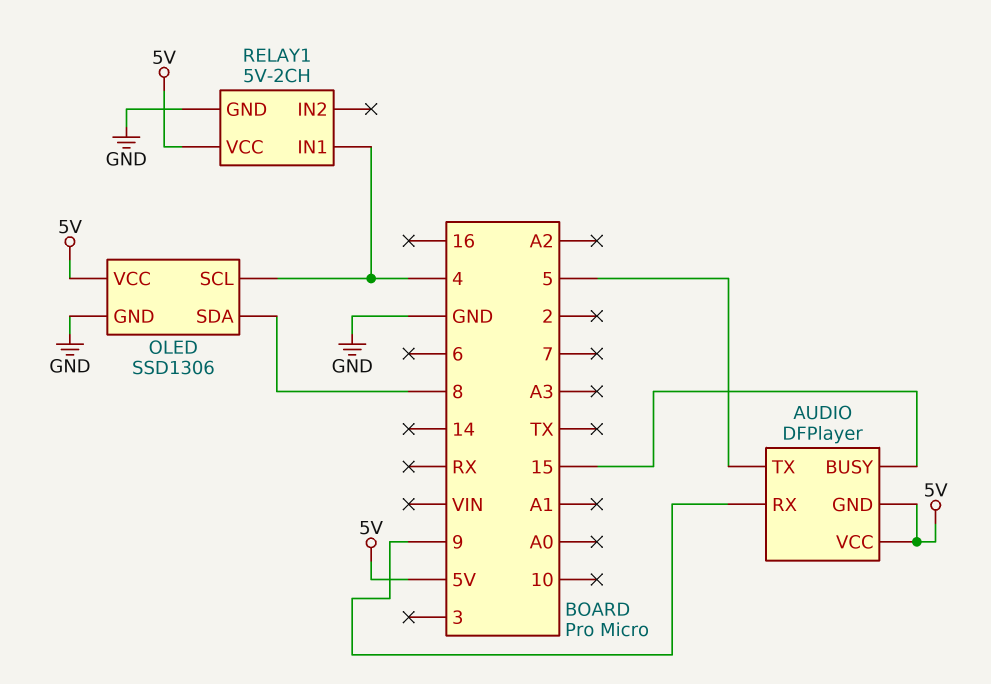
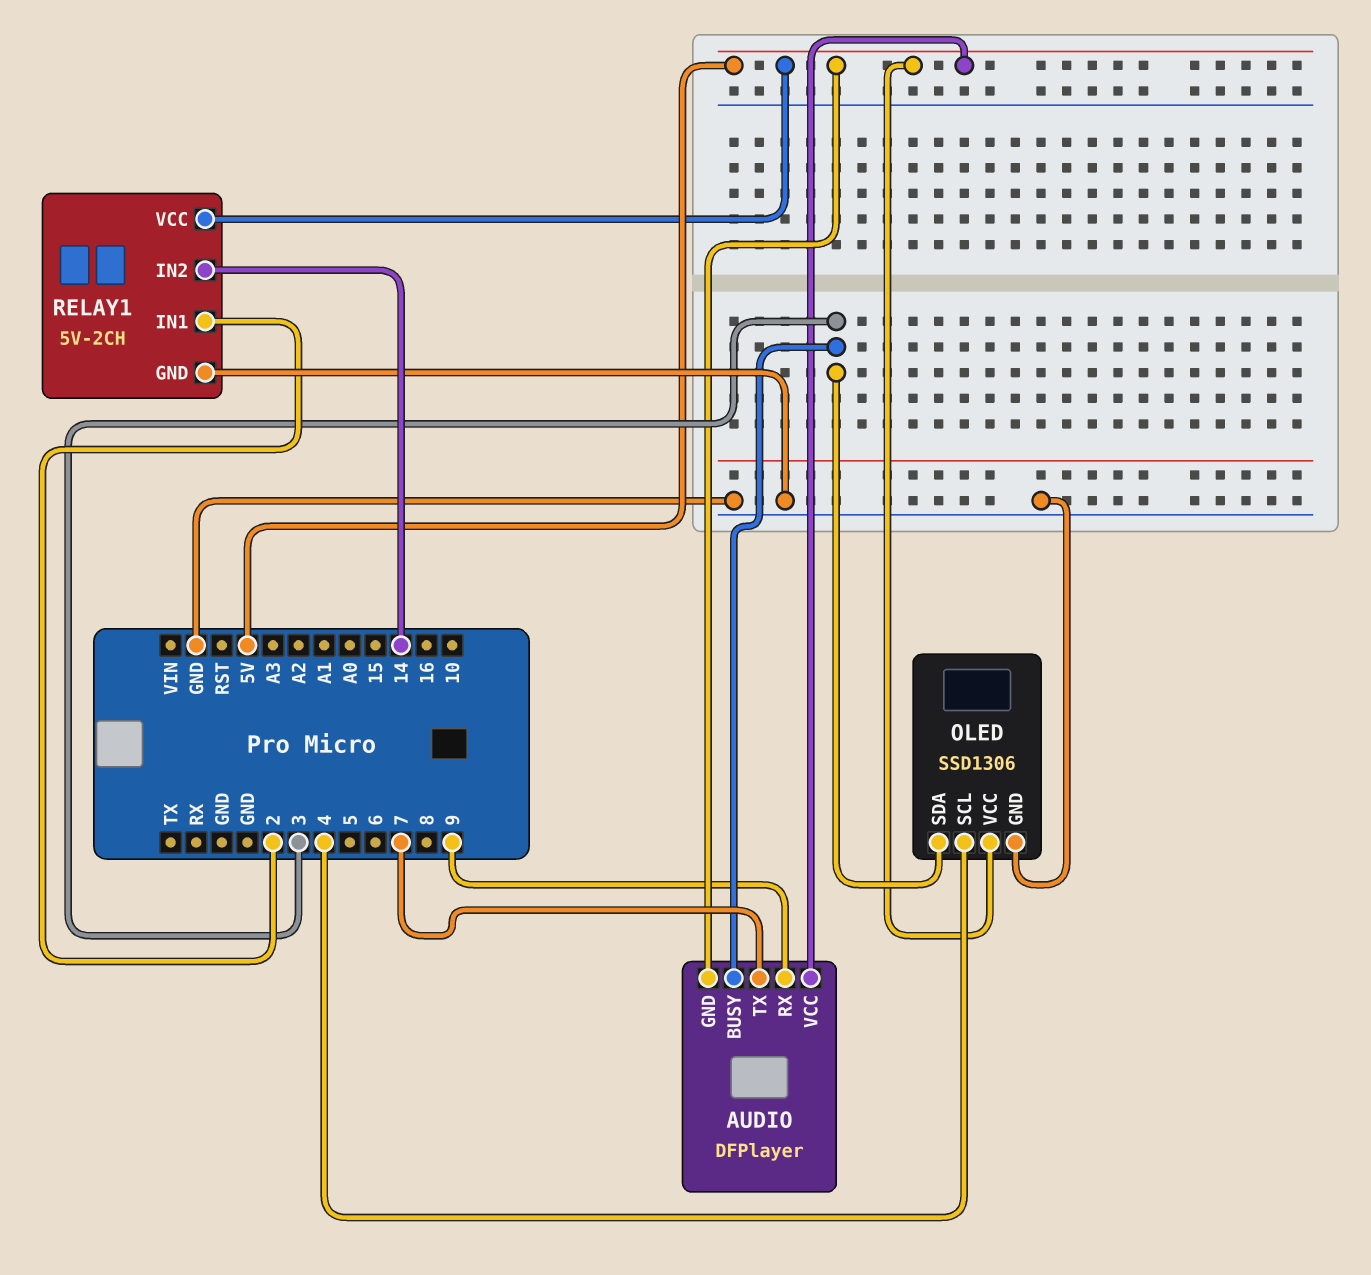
AUDIO pin BUSY: 15 -> 3
AUDIO pin TX: 5 -> 7
OLED pin SDA: 8 -> 3
RELAY1 pin IN1: 4 -> 2
RELAY1 pin IN2: none -> 14

